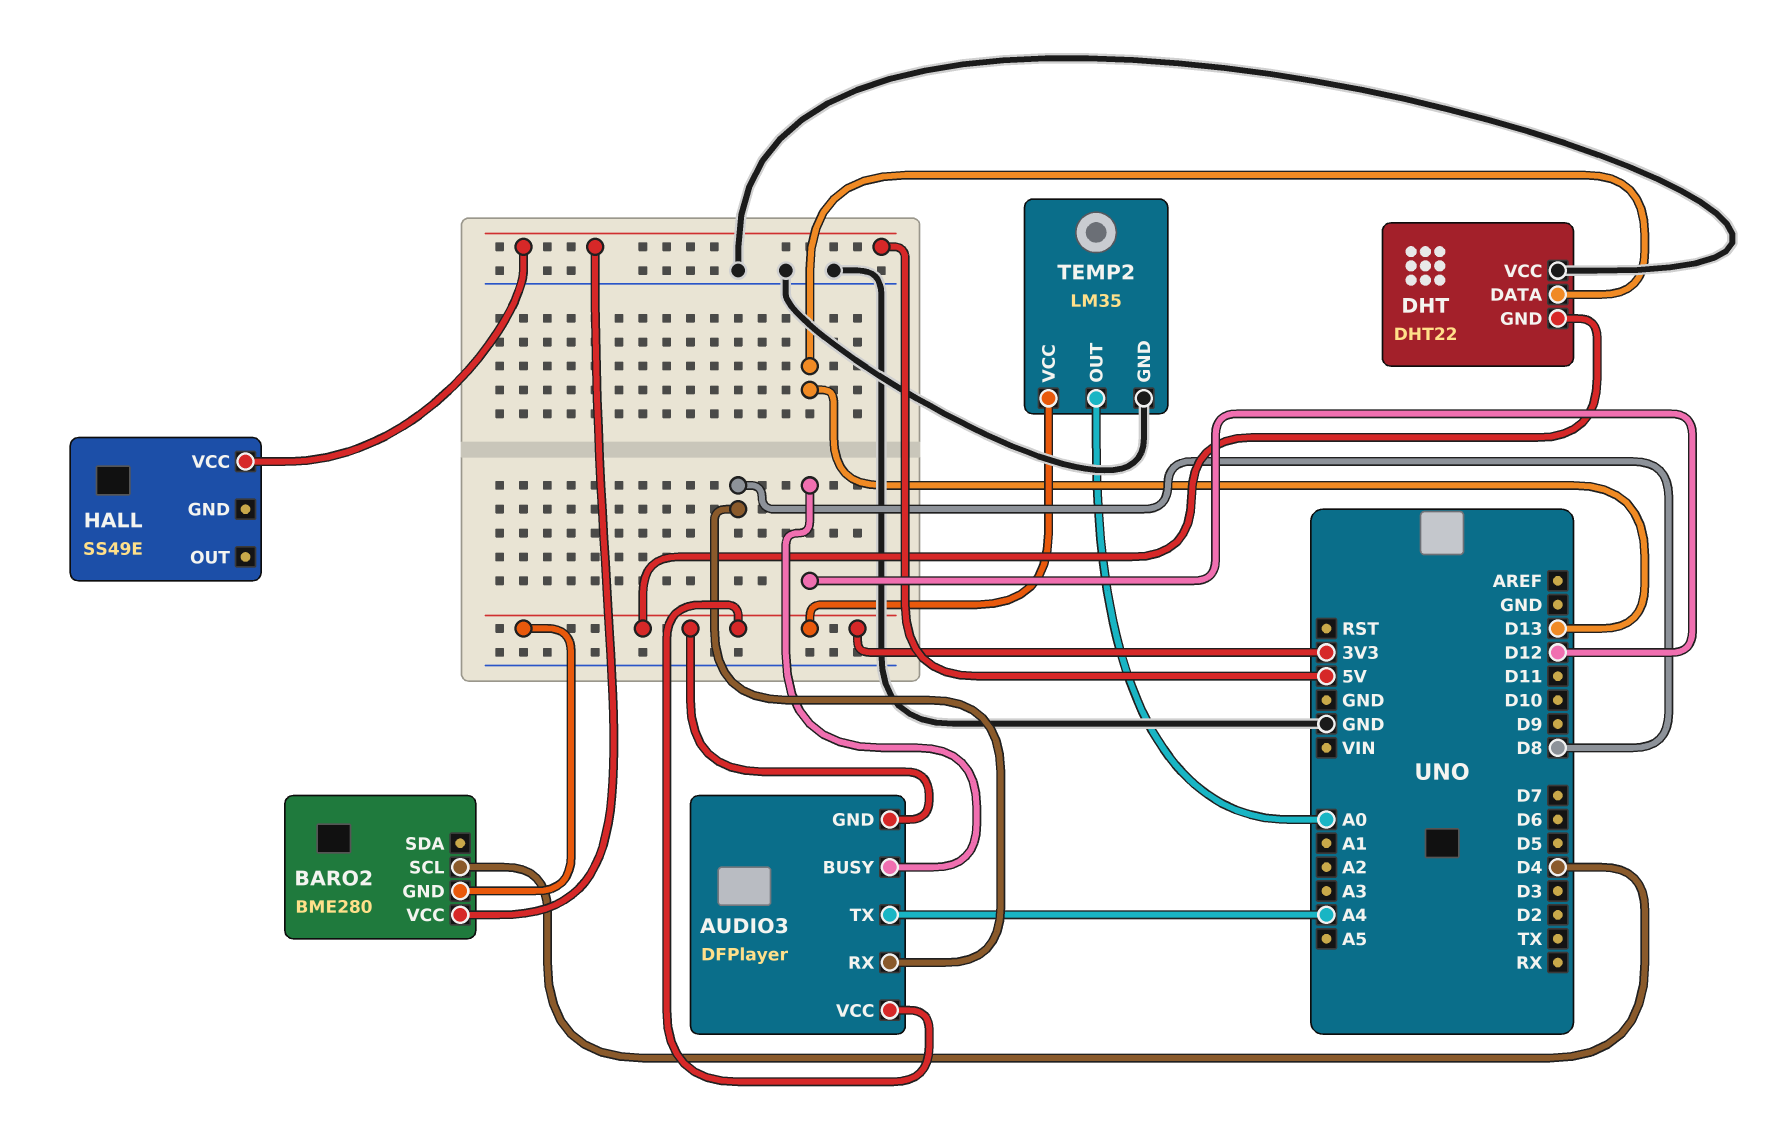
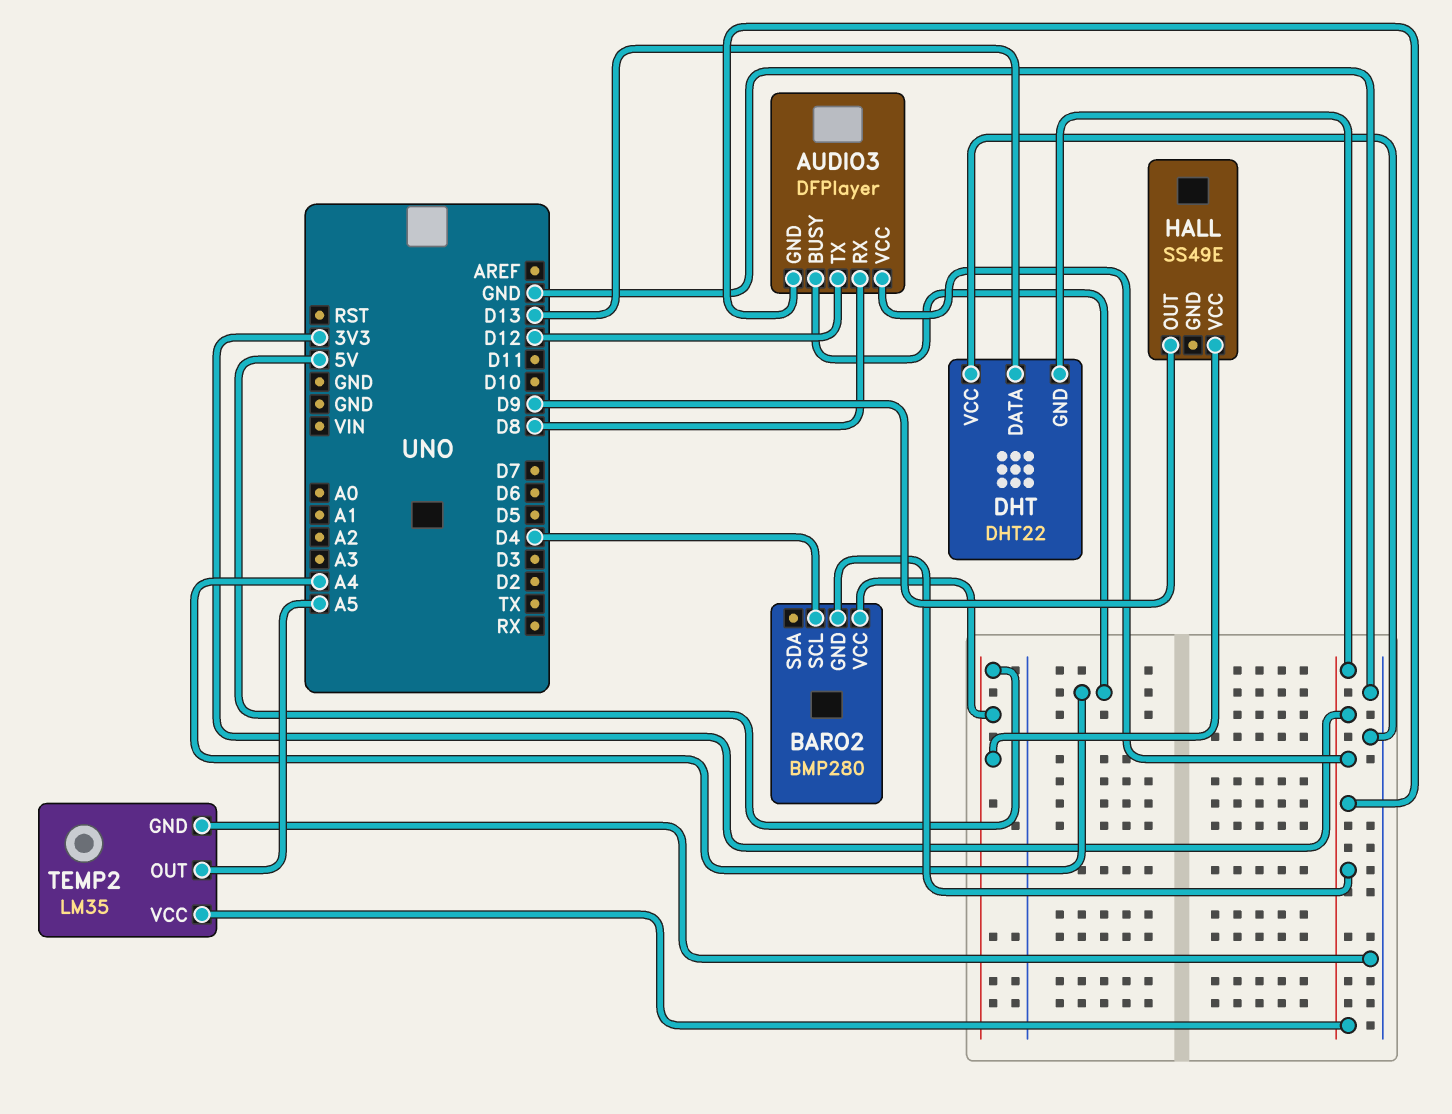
AUDIO3 pin BUSY: D12 -> A4
AUDIO3 pin TX: A4 -> D12
BARO2: BME280 -> BMP280
HALL pin OUT: none -> D9
TEMP2 pin OUT: A0 -> A5

